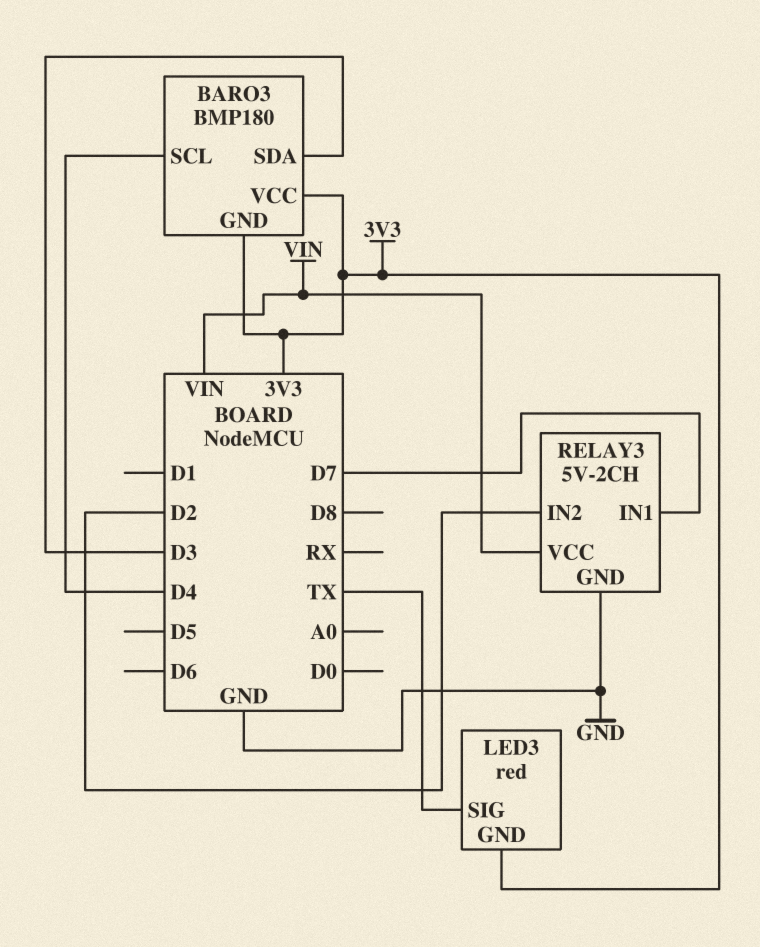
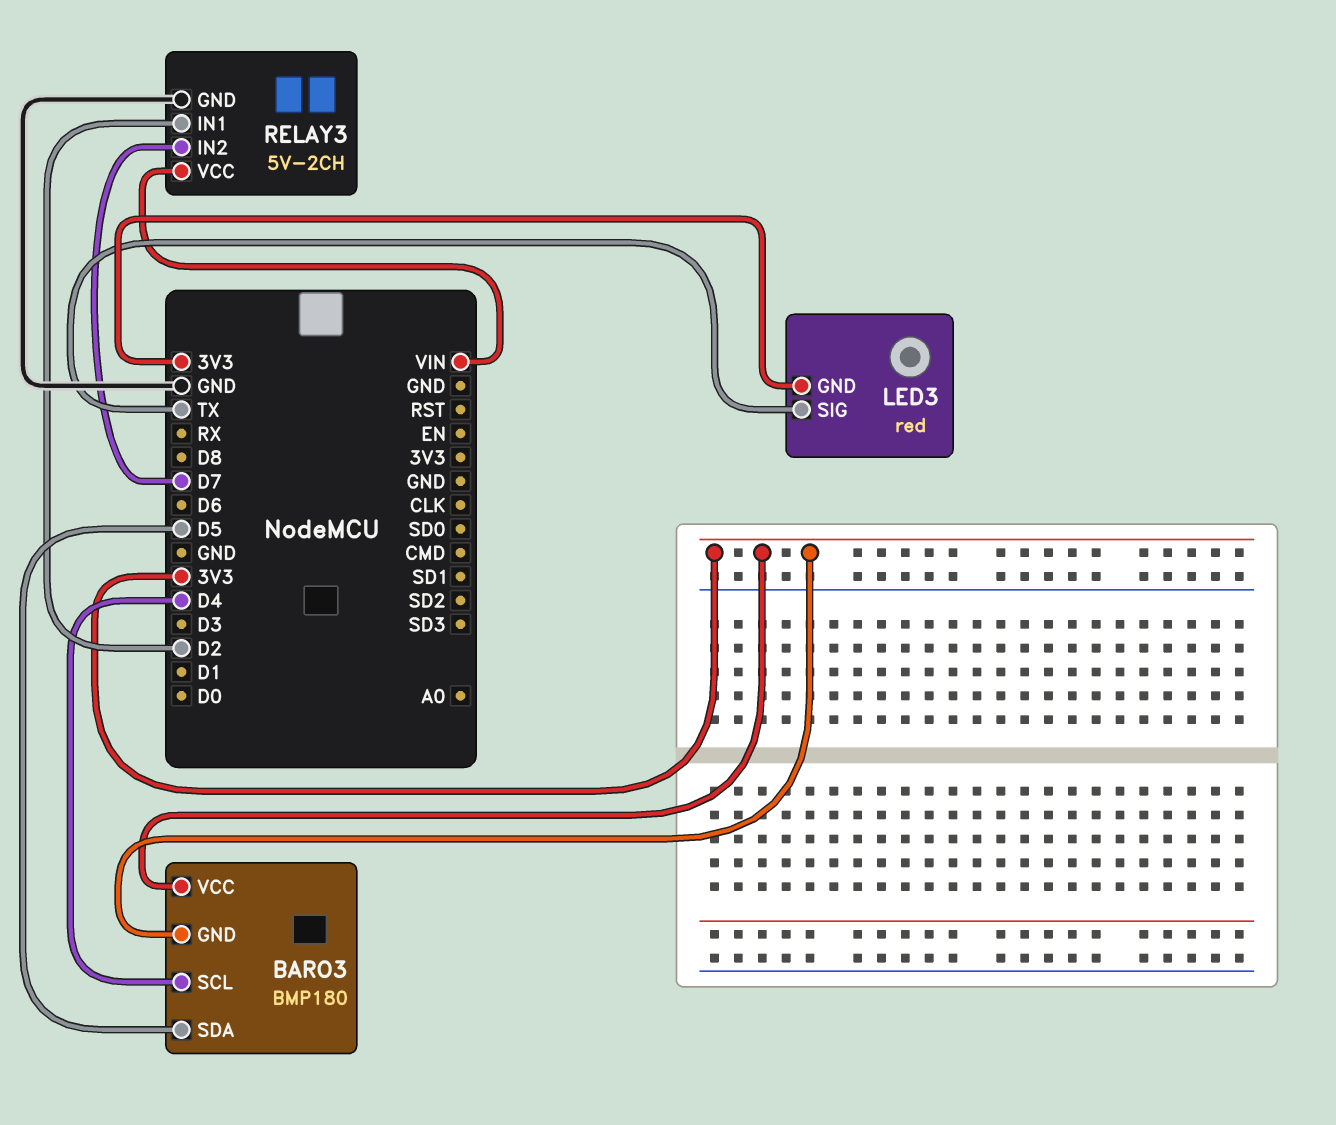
BARO3 pin SDA: D3 -> D5
RELAY3 pin IN1: D7 -> D2
RELAY3 pin IN2: D2 -> D7

